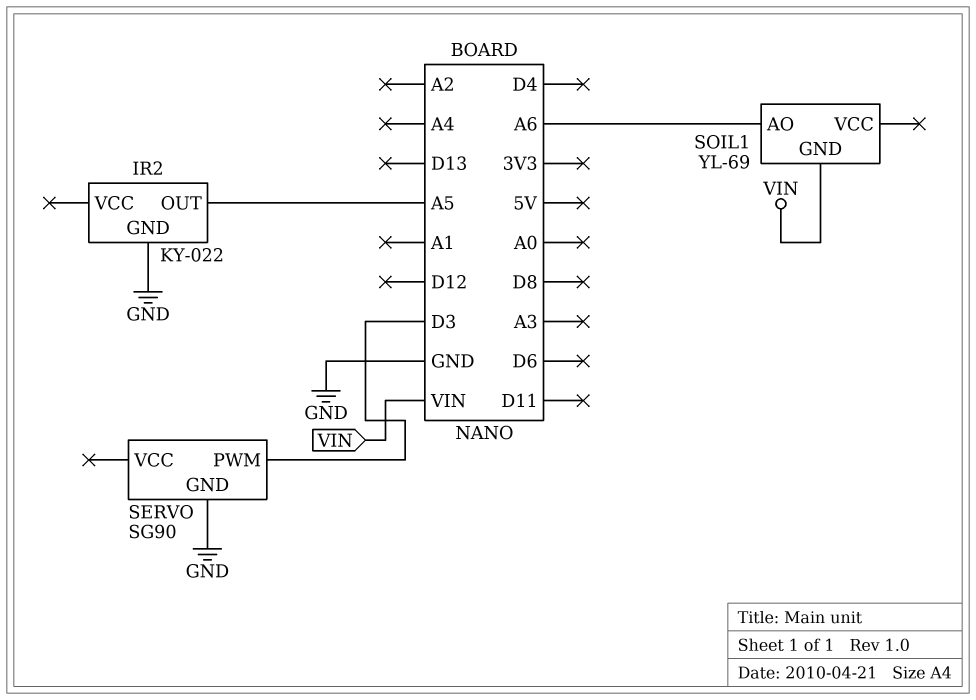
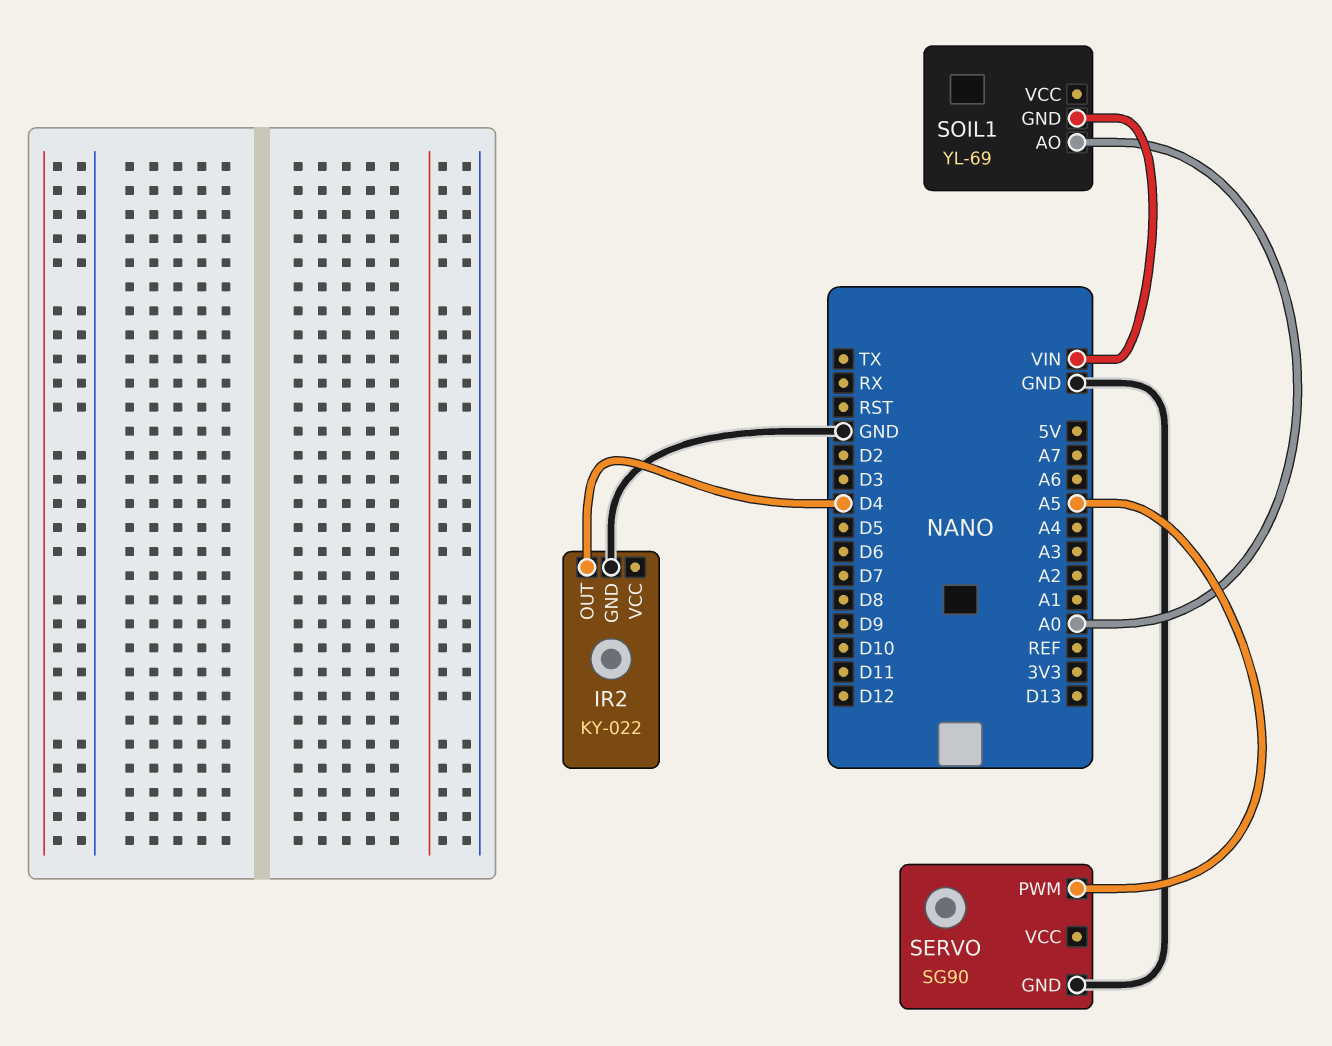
IR2 pin OUT: A5 -> D4
SERVO pin PWM: D3 -> A5
SOIL1 pin AO: A6 -> A0

